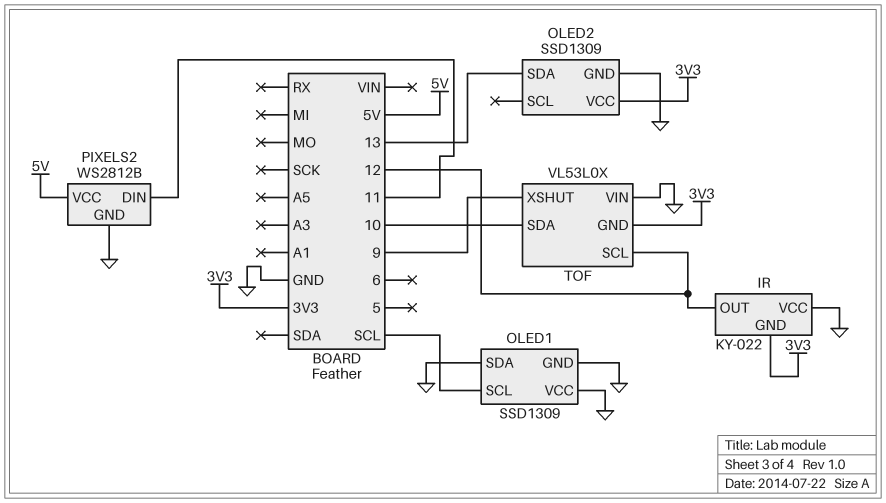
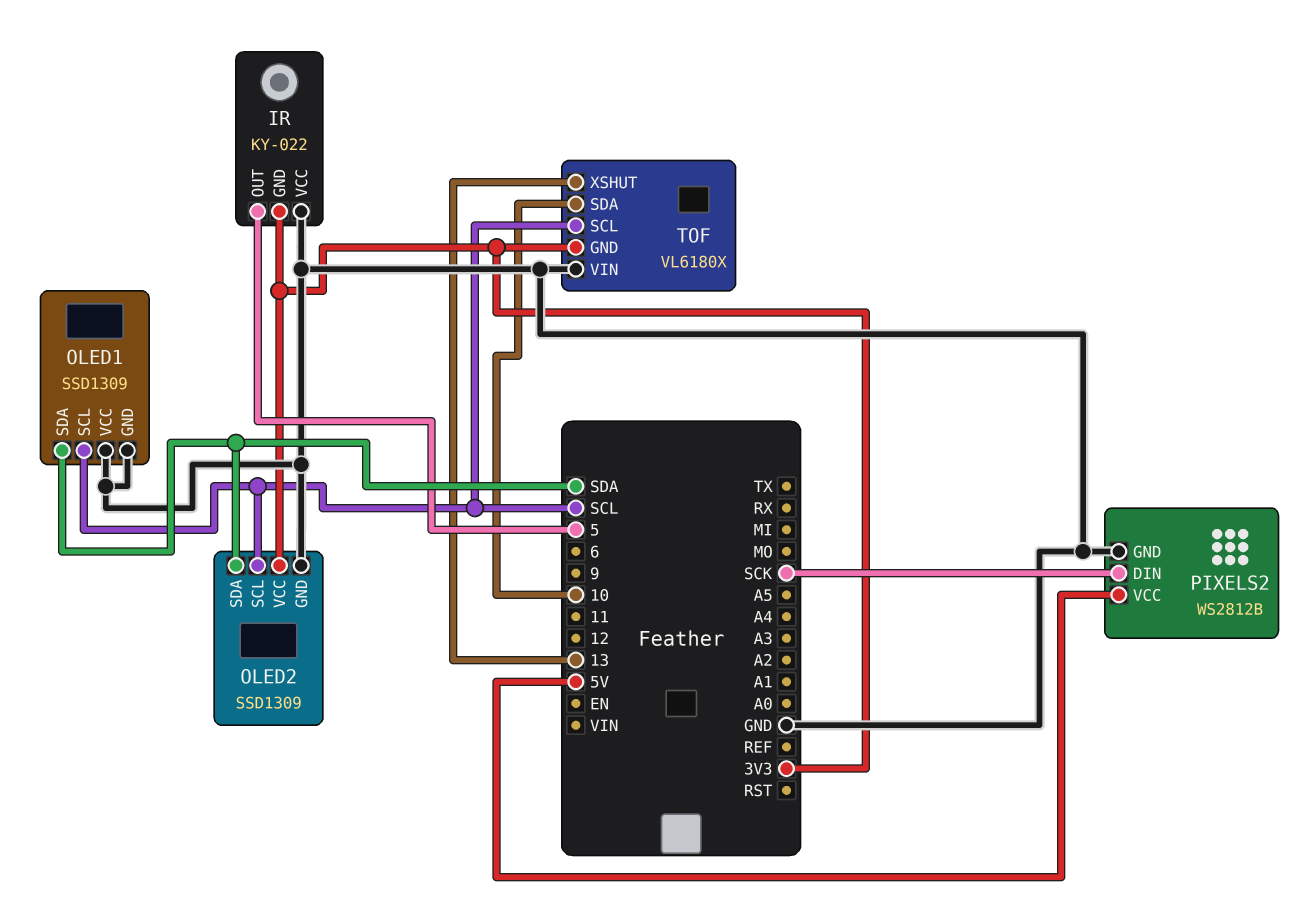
IR pin OUT: 12 -> 5
OLED1 pin SDA: GND -> SDA
OLED2 pin SCL: none -> SCL
OLED2 pin SDA: 13 -> SDA
PIXELS2 pin DIN: 11 -> SCK
TOF: VL53L0X -> VL6180X
TOF pin SCL: 12 -> SCL
TOF pin XSHUT: 9 -> 13

